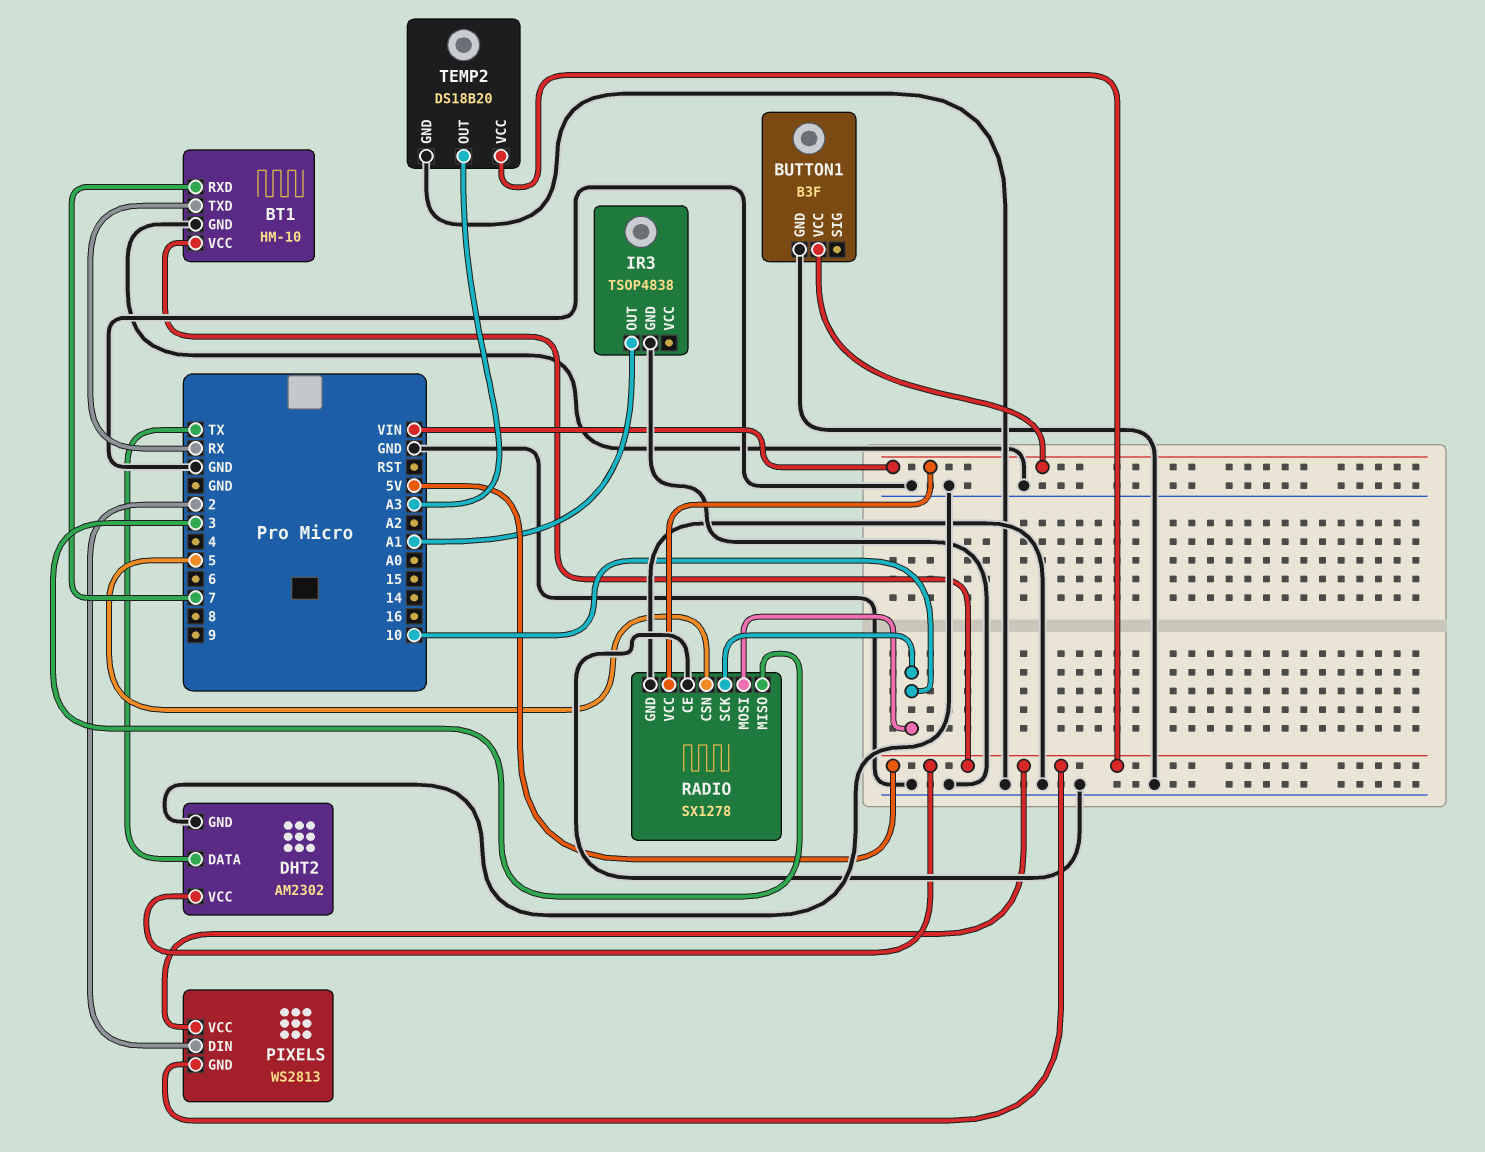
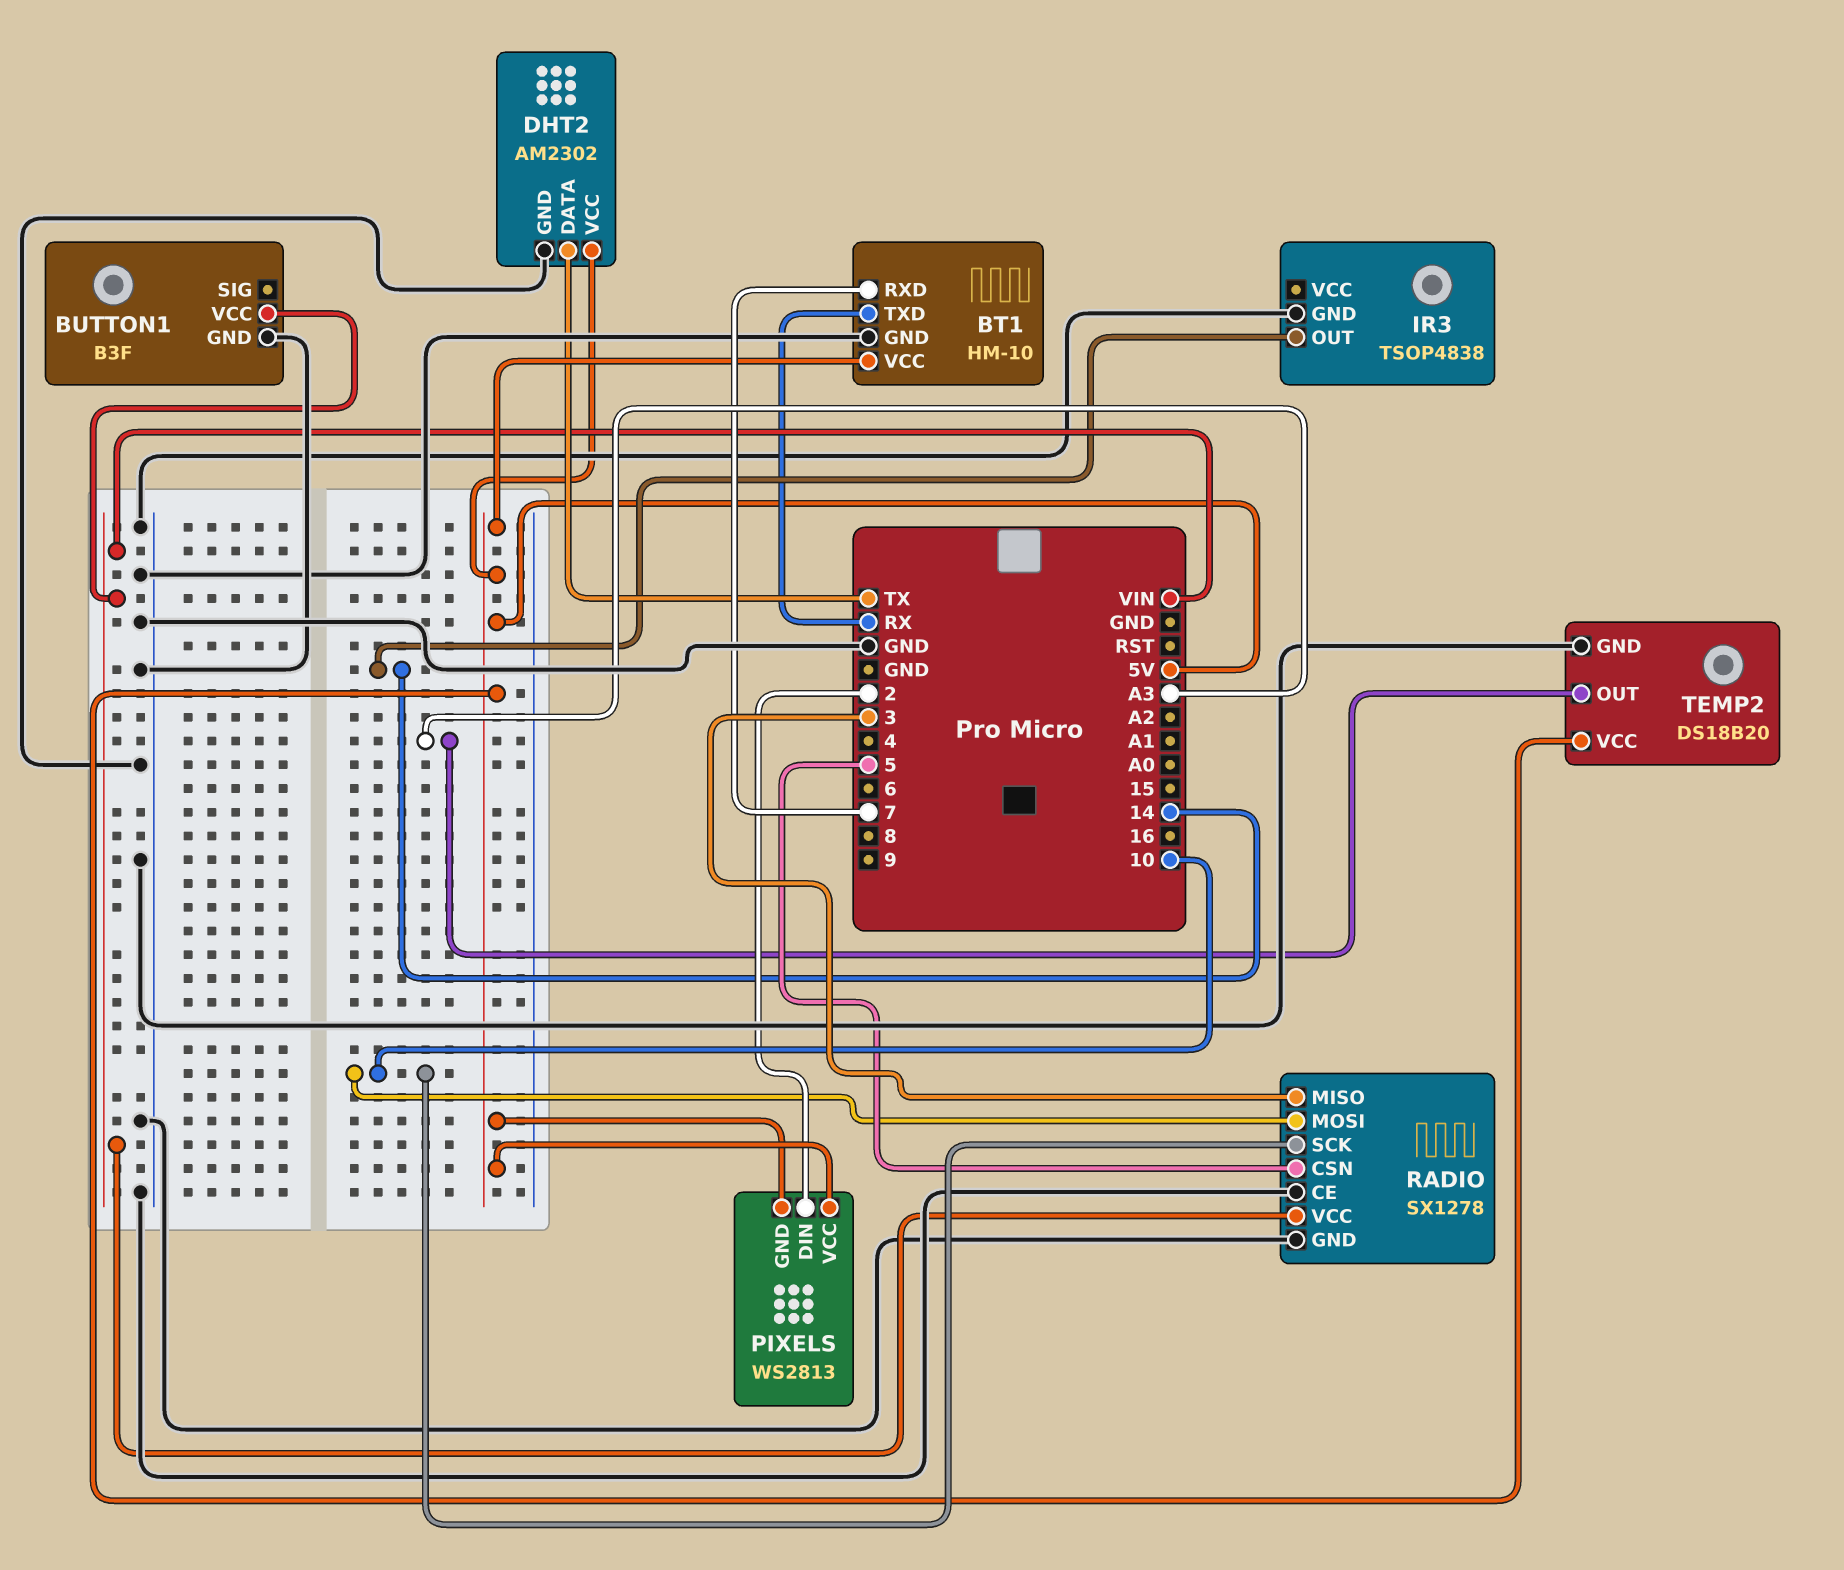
IR3 pin OUT: A1 -> 14

